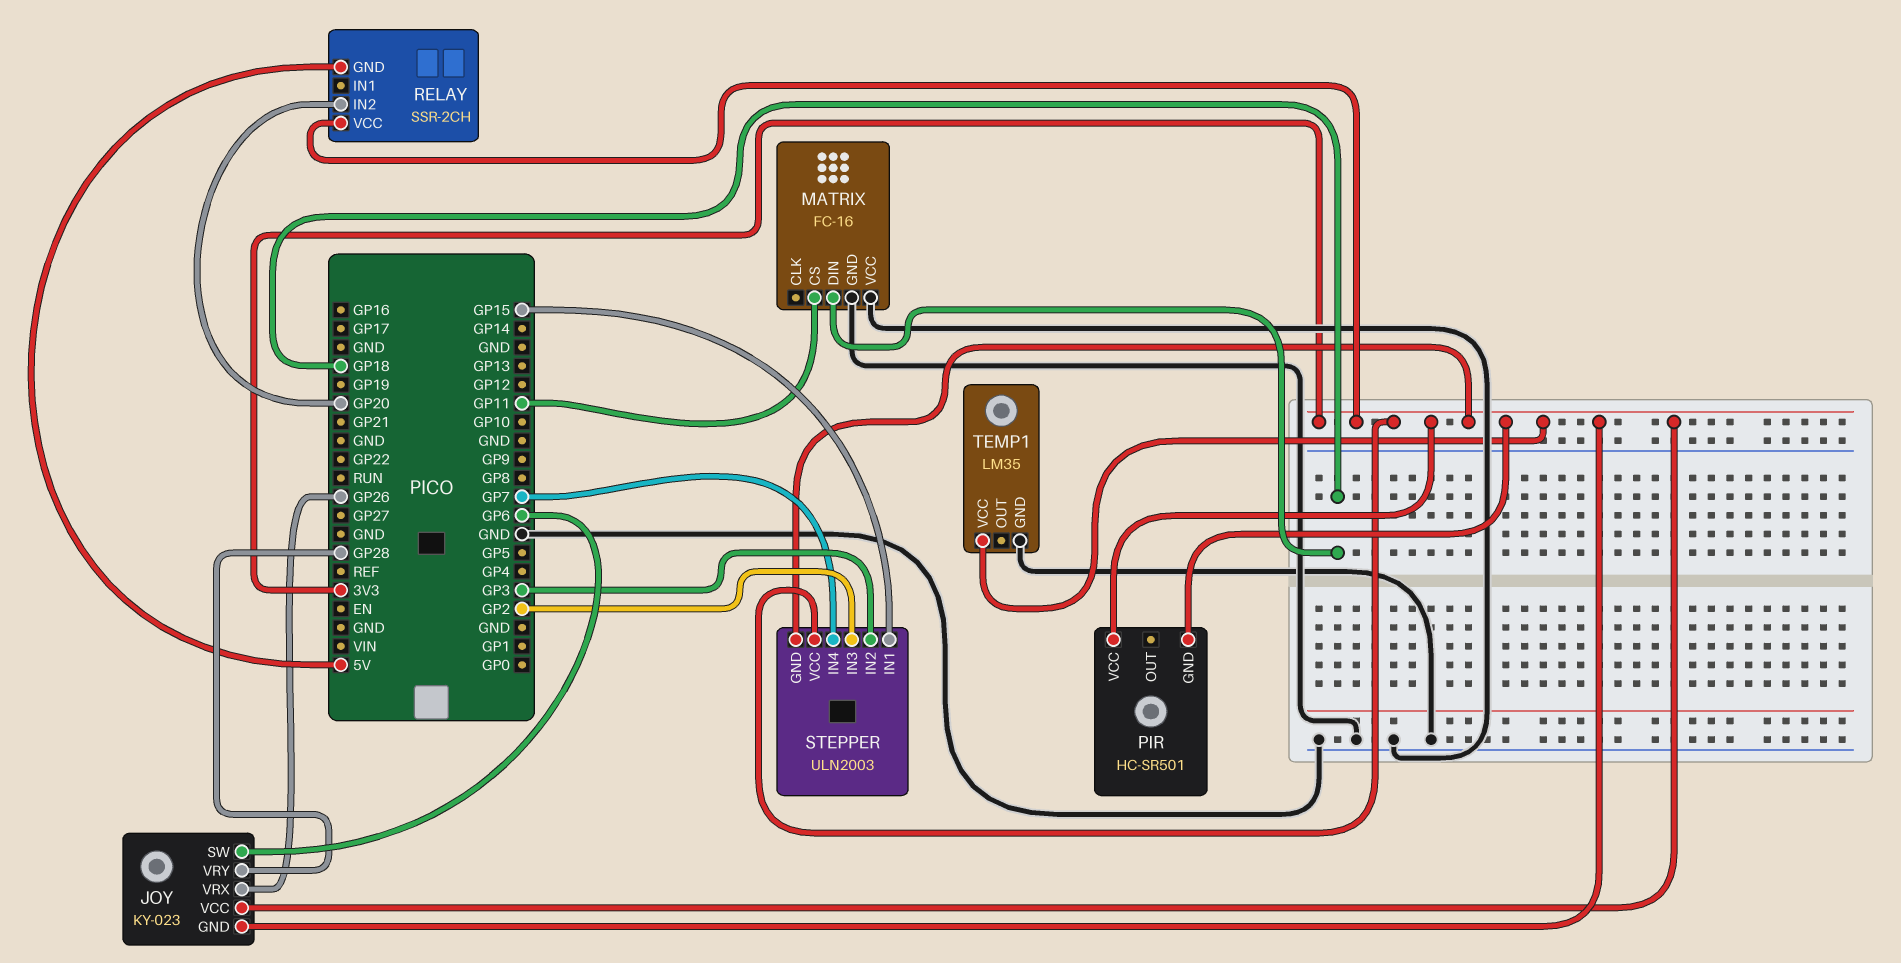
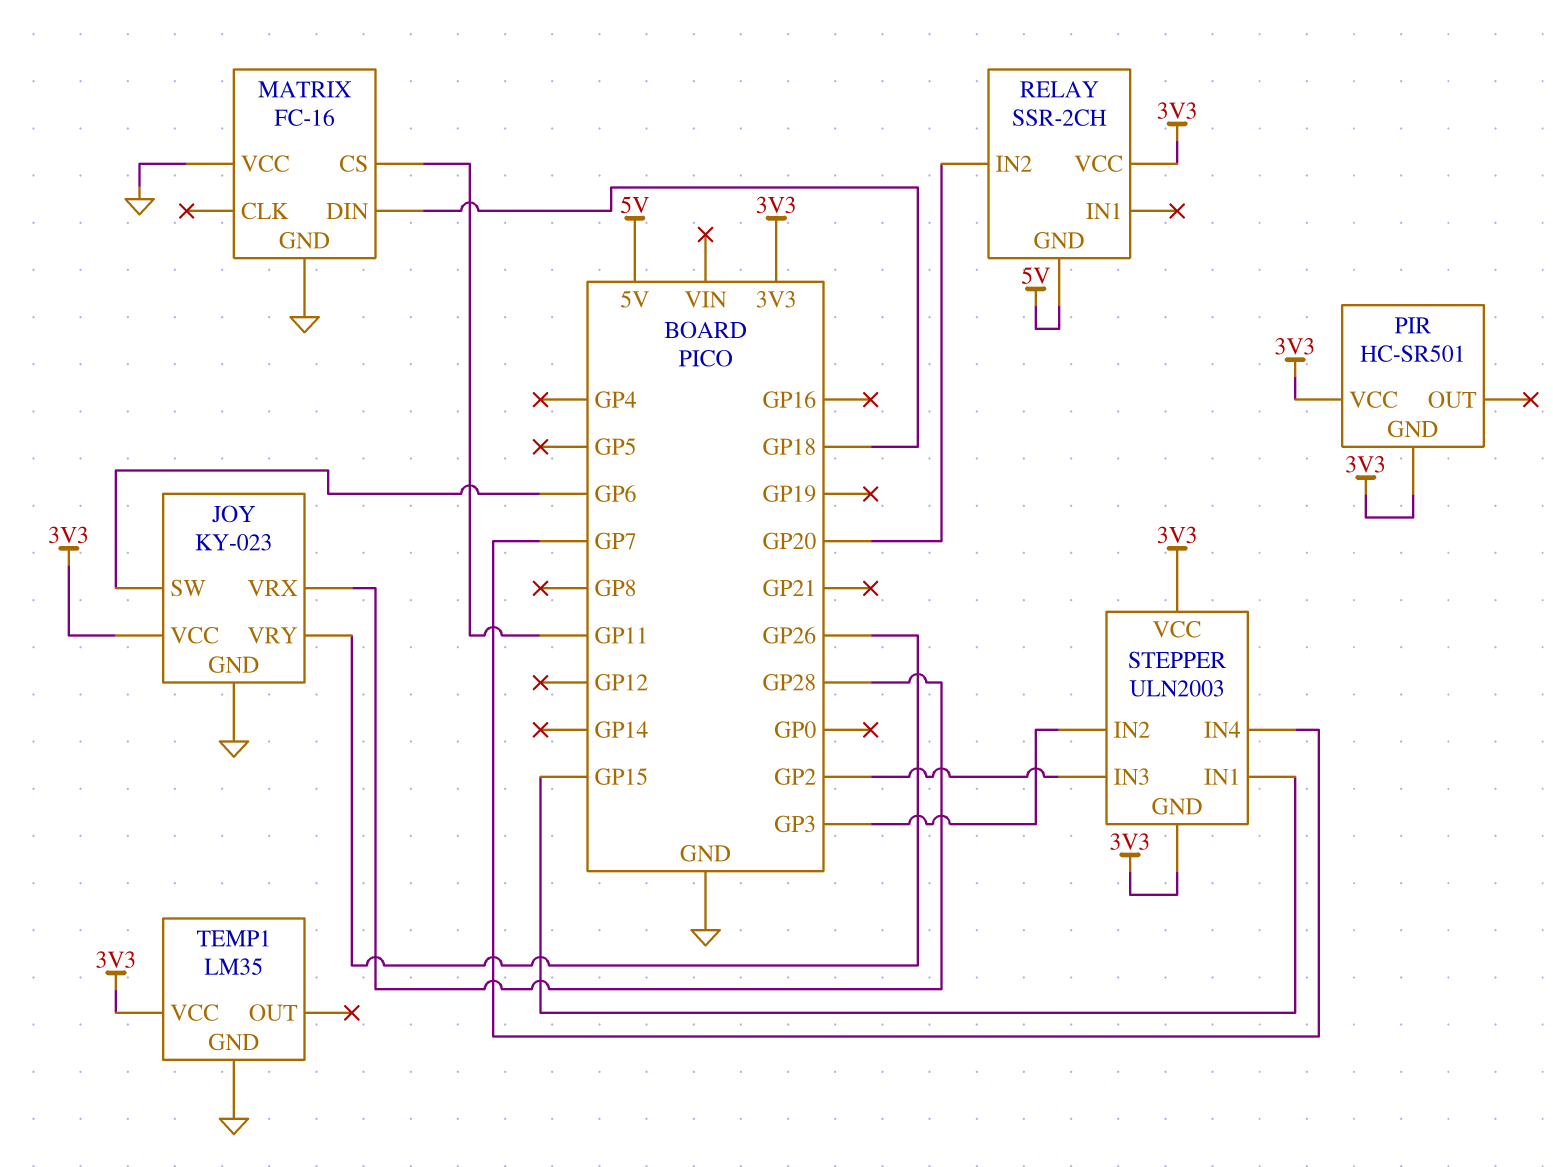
JOY pin GND: 3V3 -> GND
JOY pin VRX: GP26 -> GP28
JOY pin VRY: GP28 -> GP26

